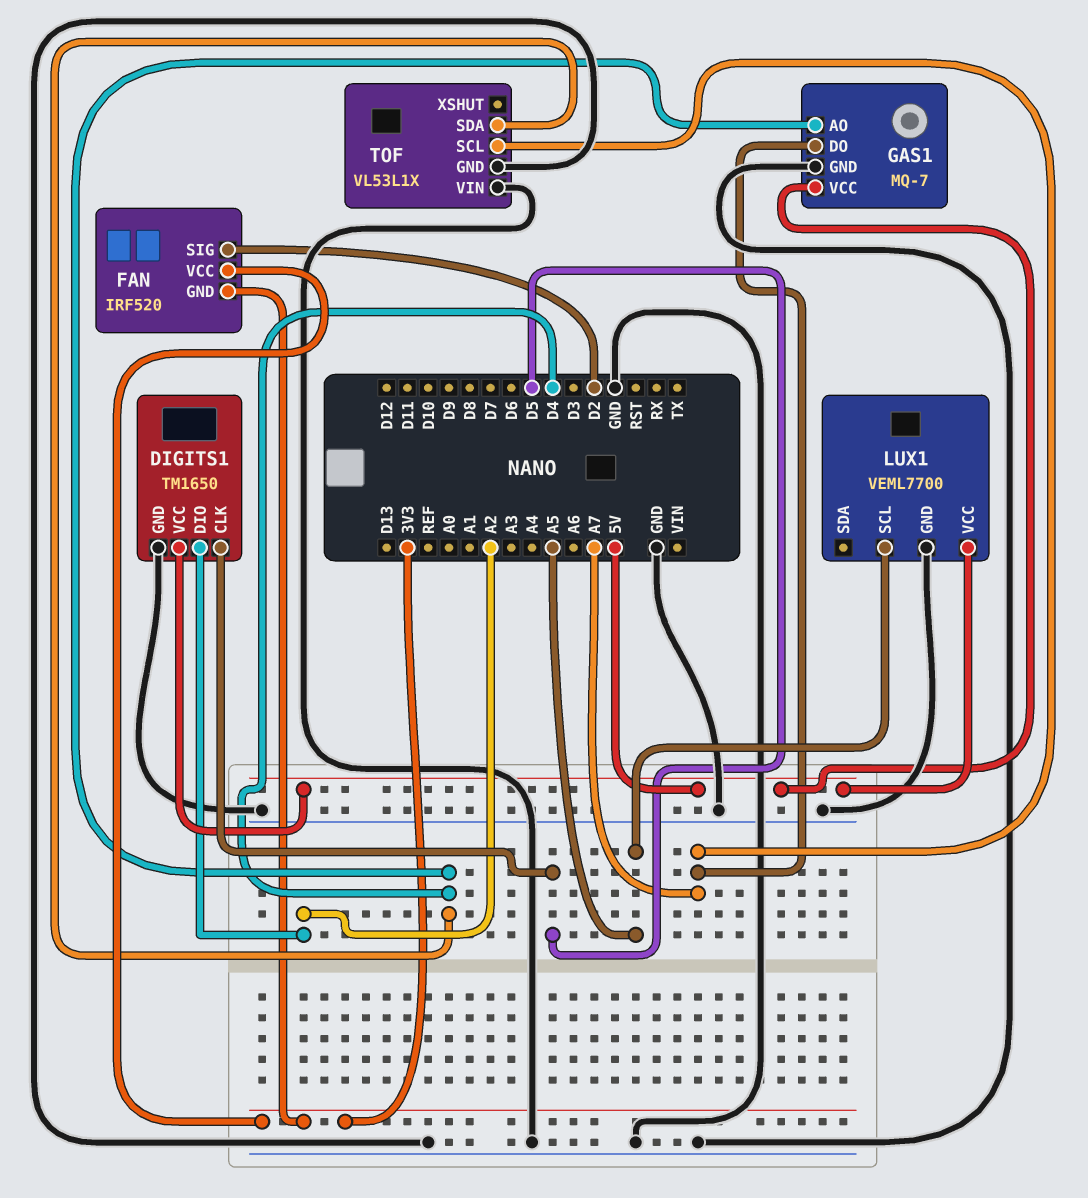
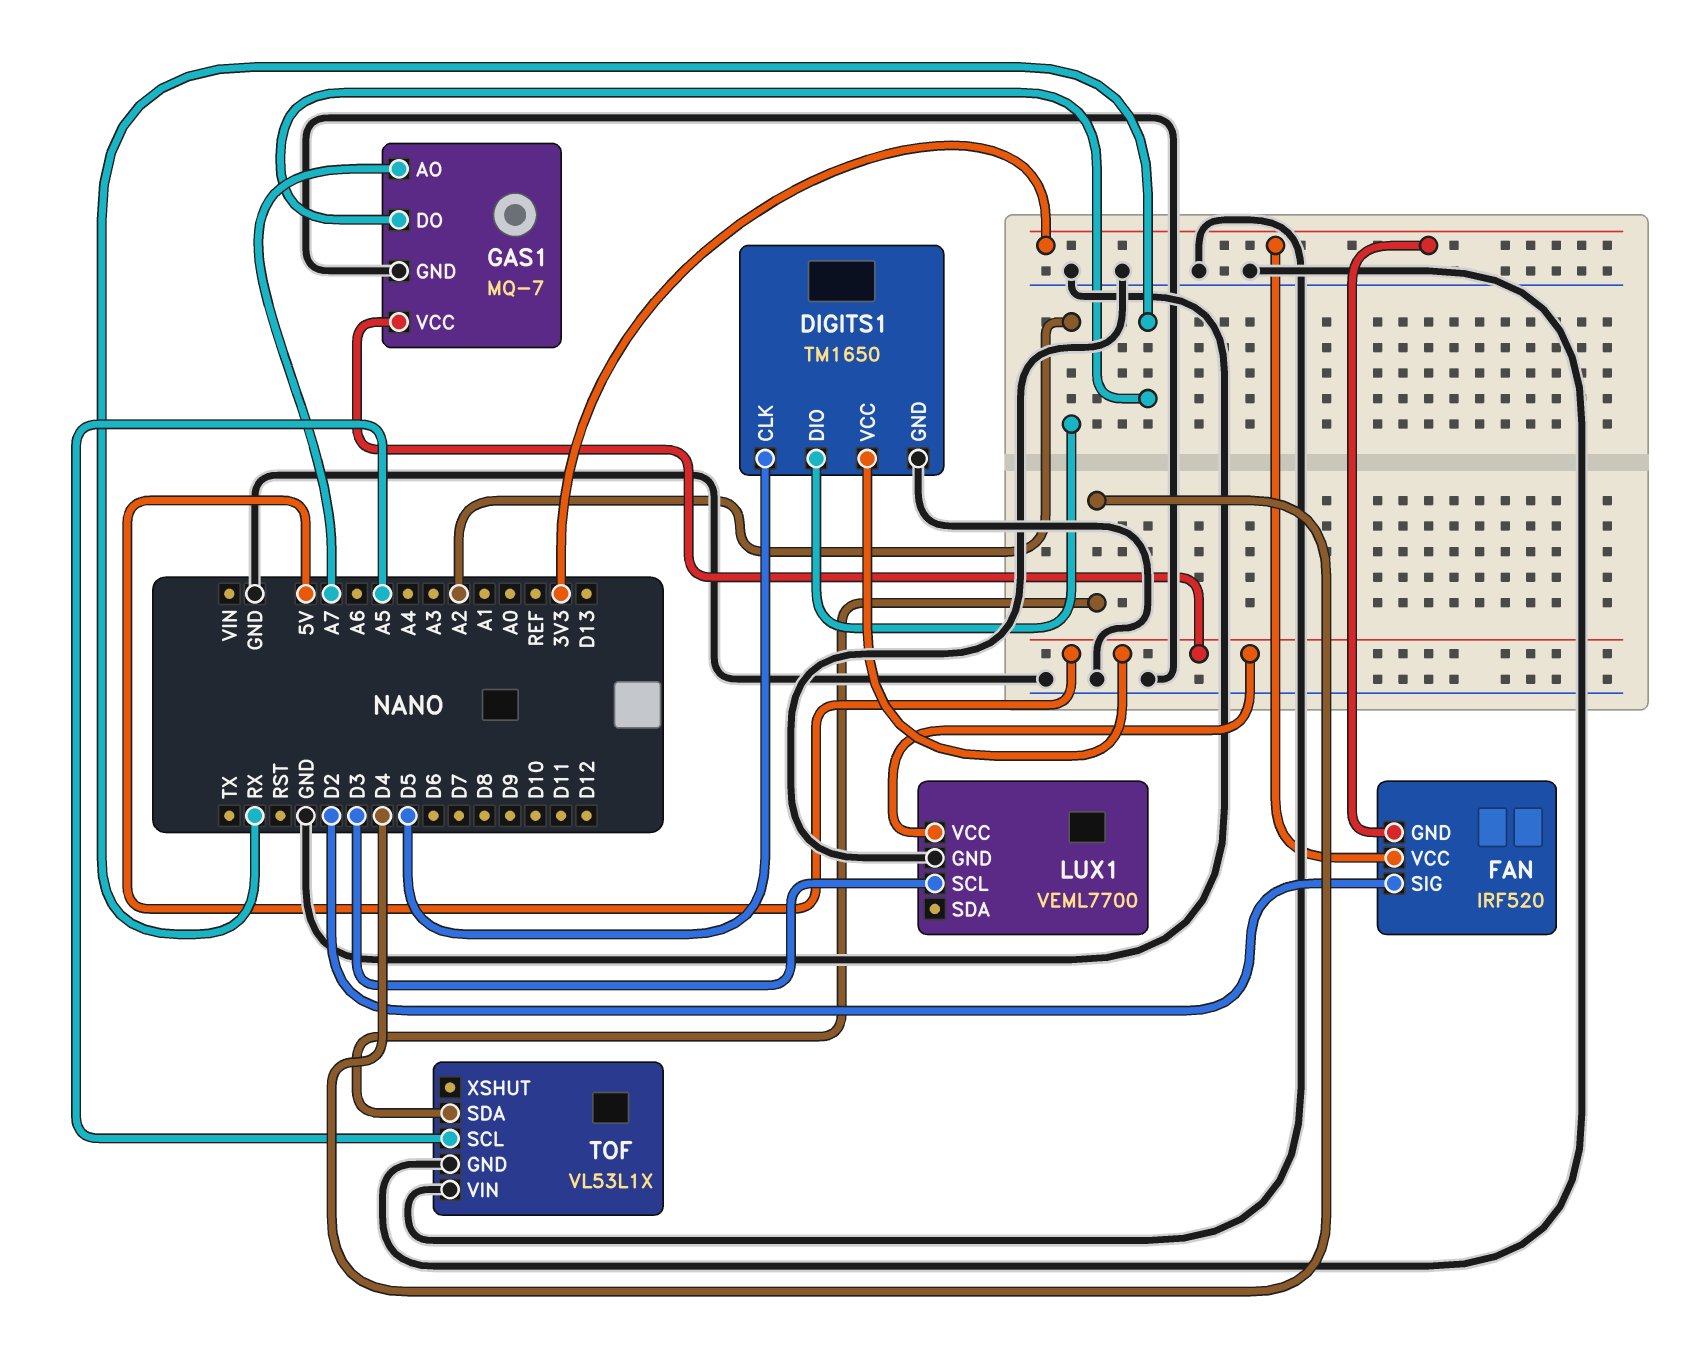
GAS1 pin AO: D4 -> A7
GAS1 pin DO: A7 -> RX
LUX1 pin SCL: A5 -> D3
TOF pin SCL: A7 -> A5

